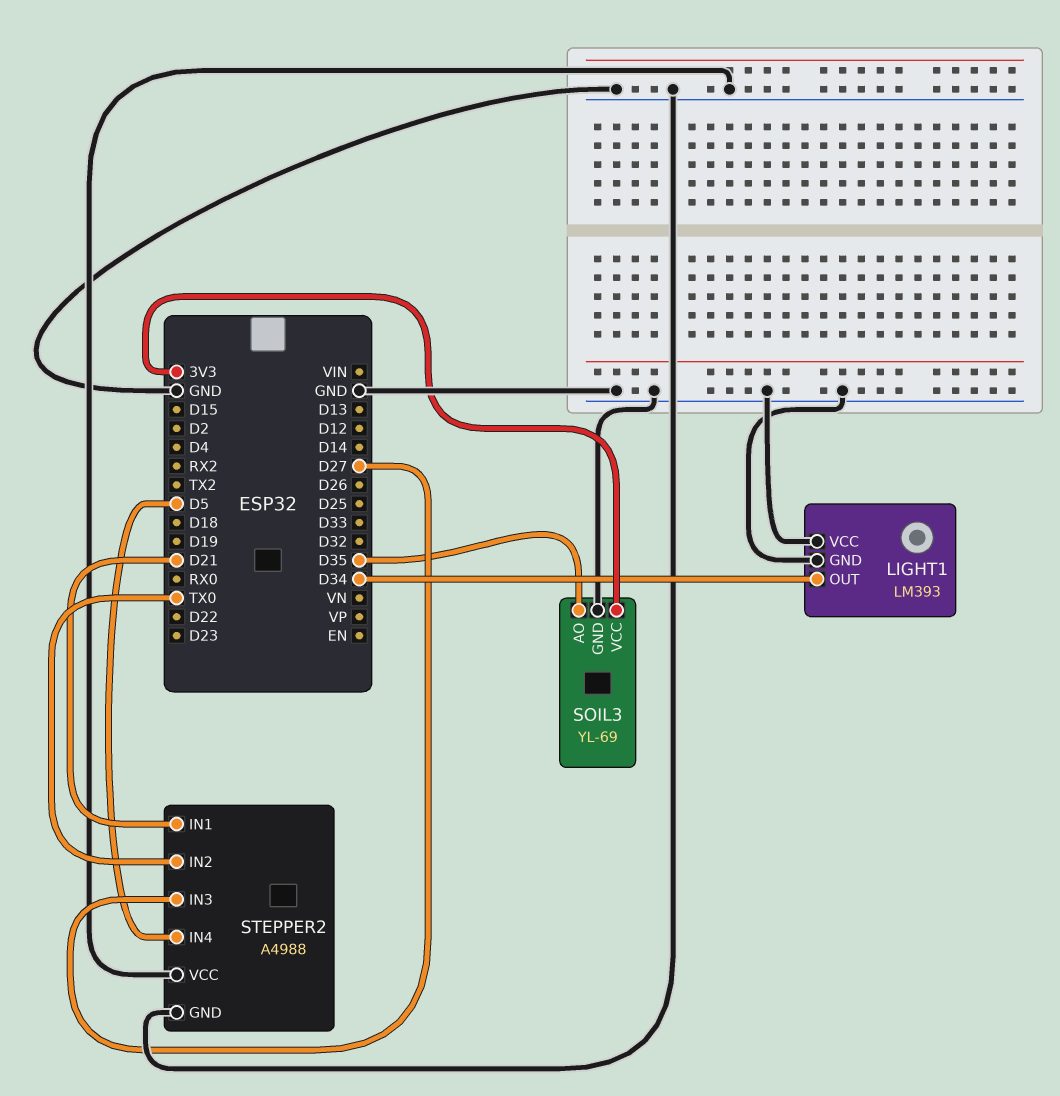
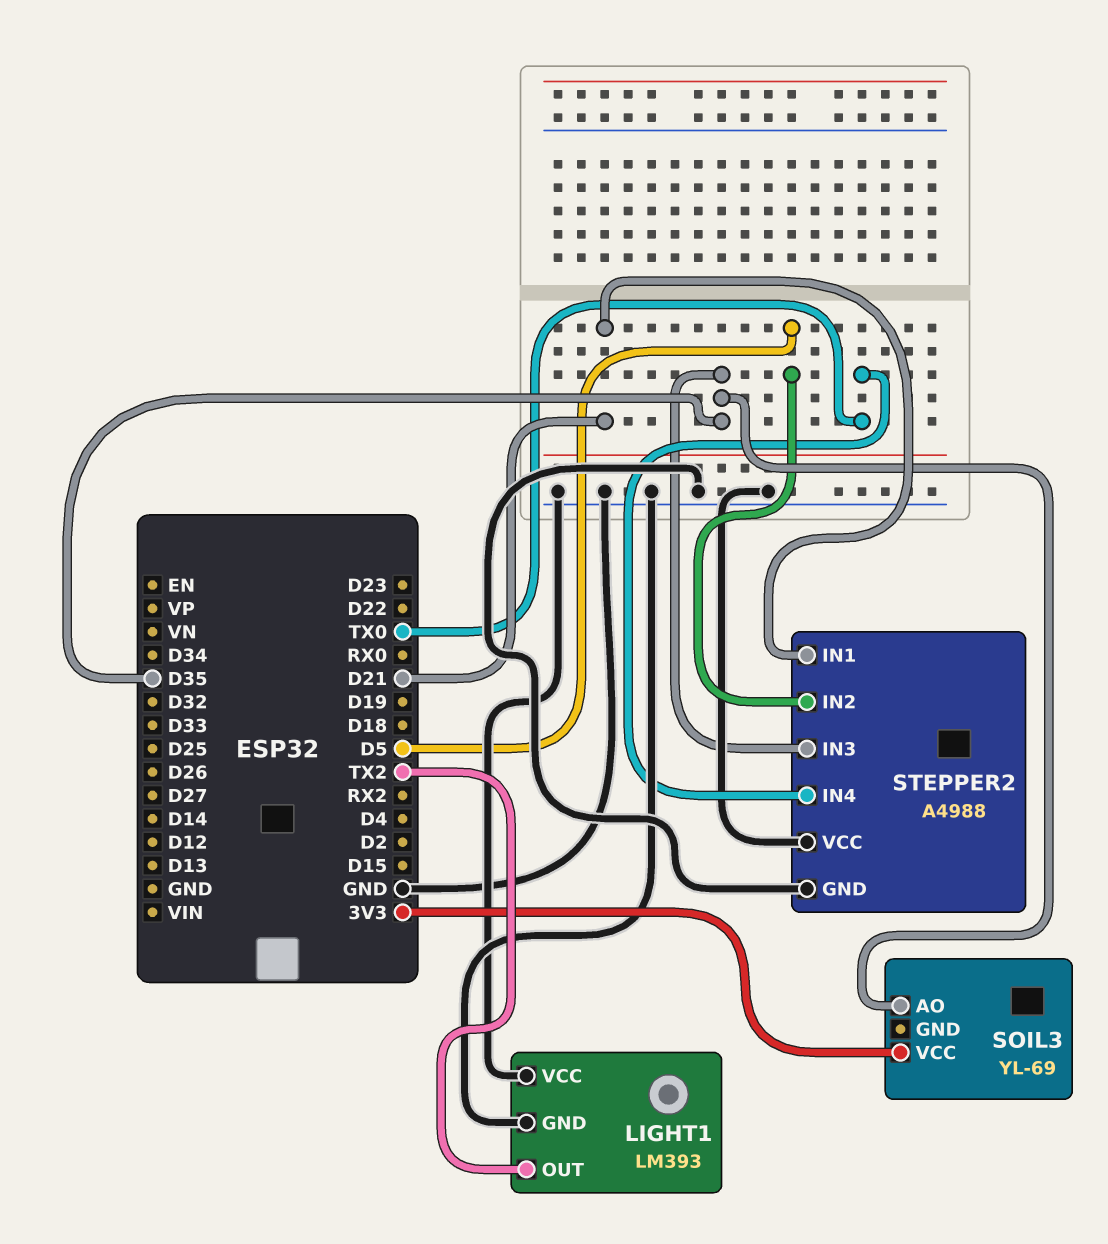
LIGHT1 pin OUT: D34 -> TX2
SOIL3 pin GND: GND -> none
STEPPER2 pin IN2: TX0 -> D5
STEPPER2 pin IN3: D27 -> D35
STEPPER2 pin IN4: D5 -> TX0

